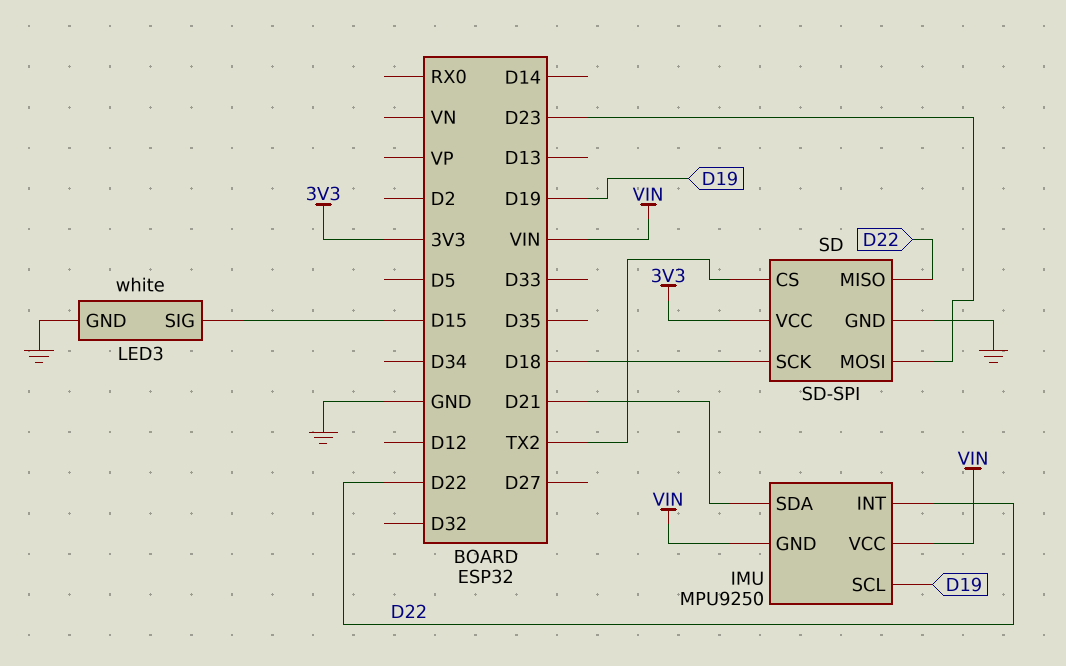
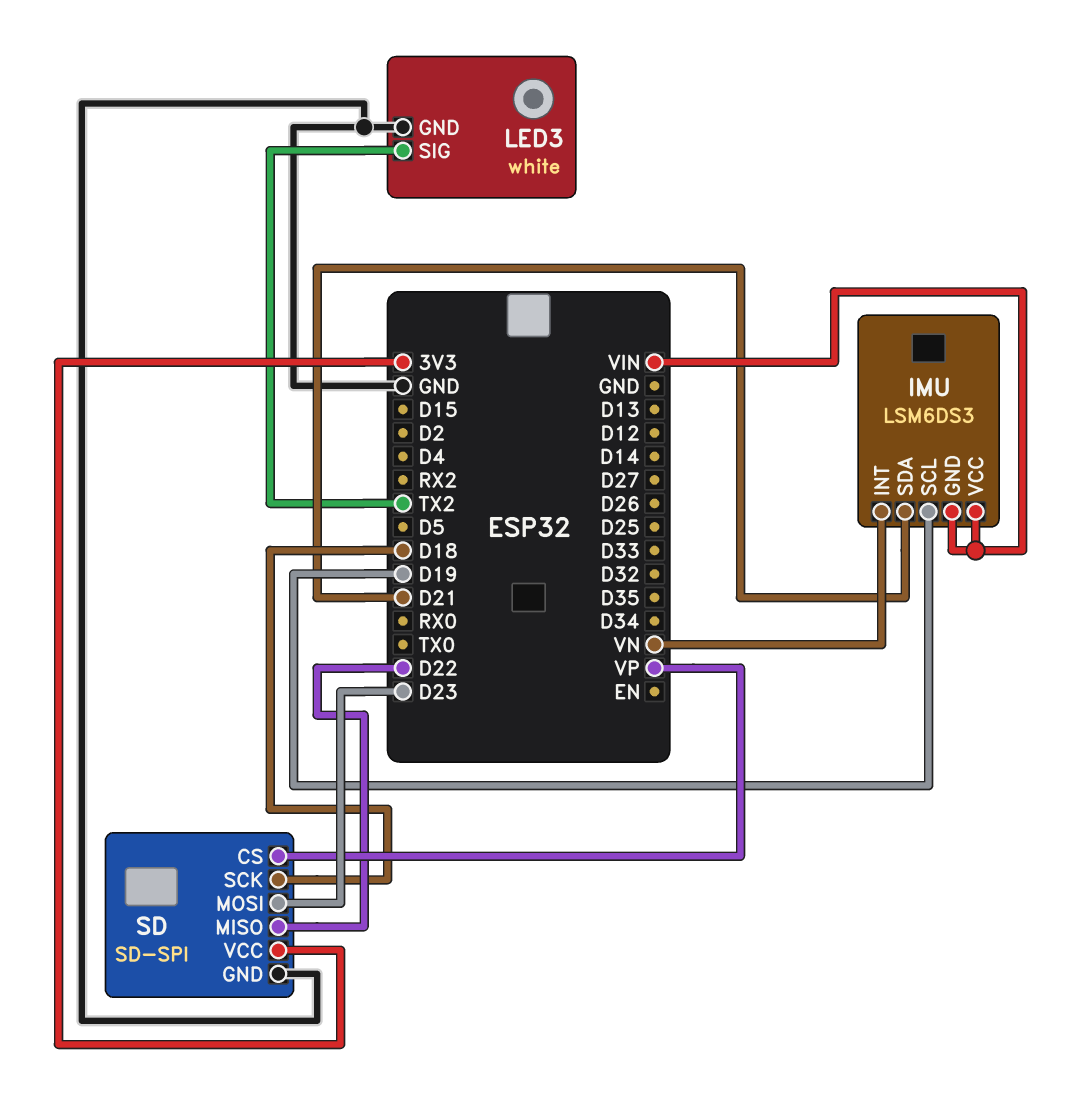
IMU: MPU9250 -> LSM6DS3
IMU pin INT: D22 -> VN
LED3 pin SIG: D15 -> TX2
SD pin CS: TX2 -> VP

